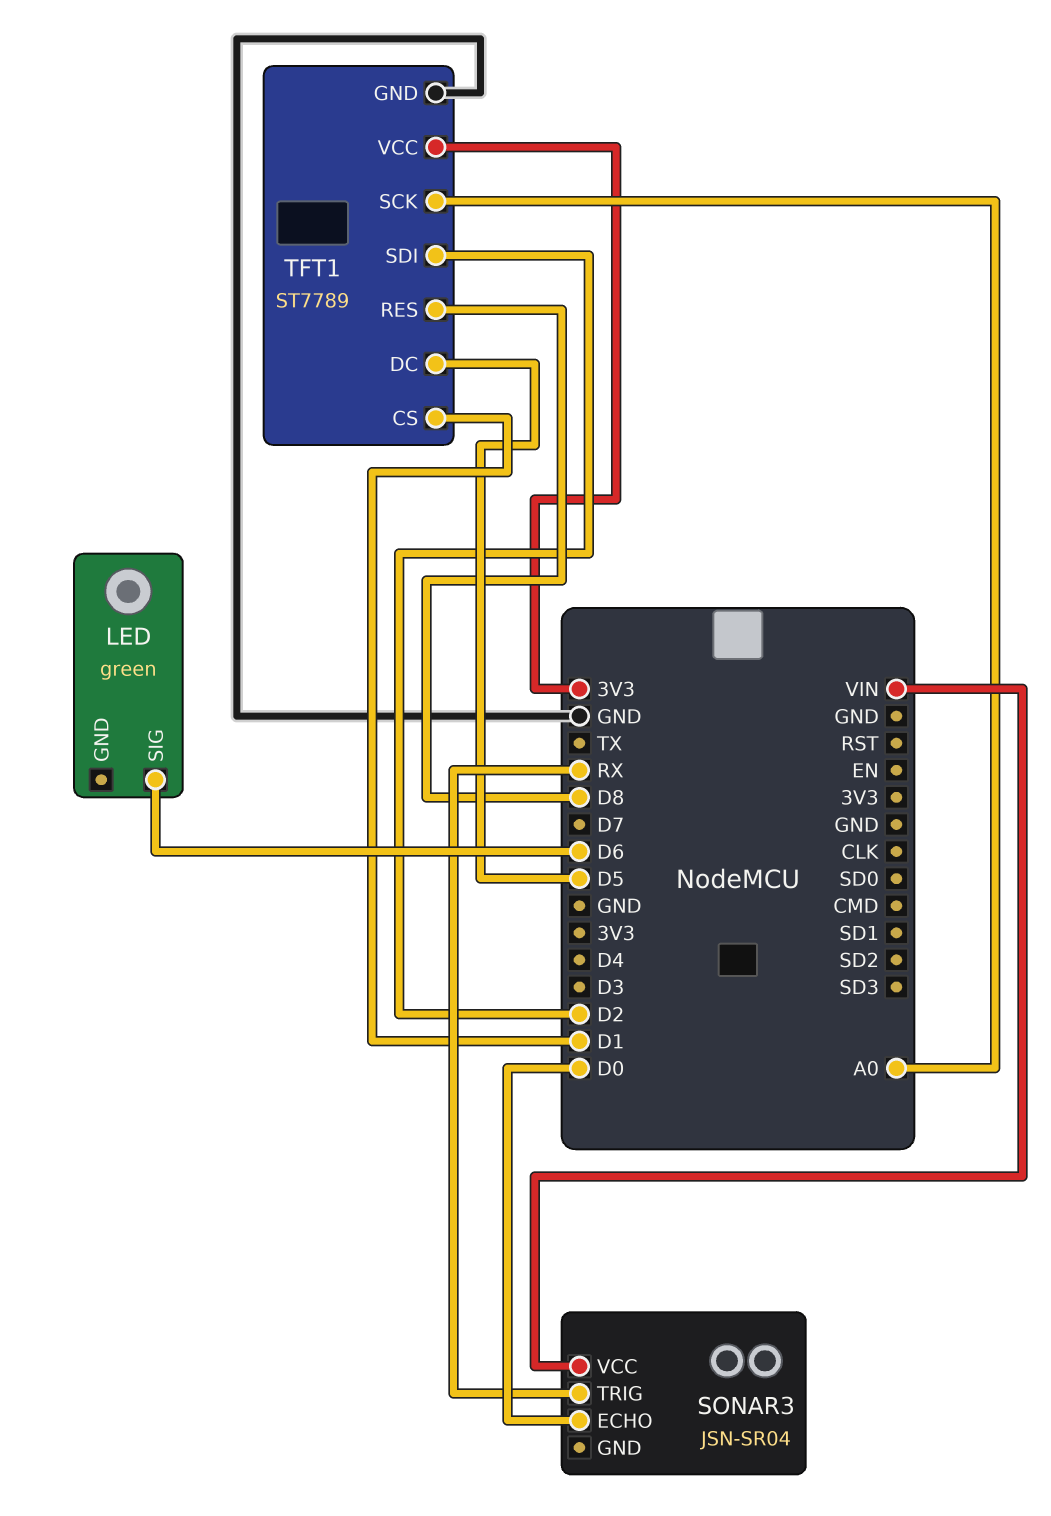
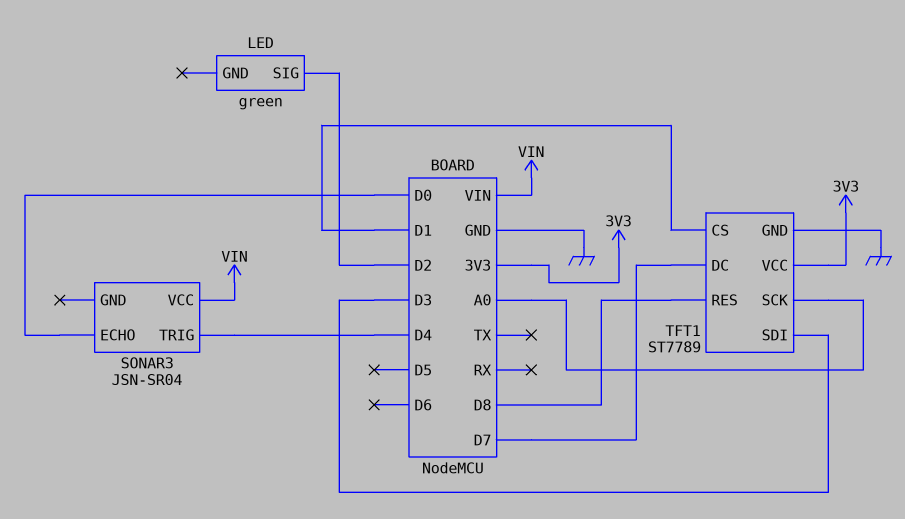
LED pin SIG: D6 -> D2
SONAR3 pin TRIG: RX -> D4
TFT1 pin DC: D5 -> D7
TFT1 pin SDI: D2 -> D3

